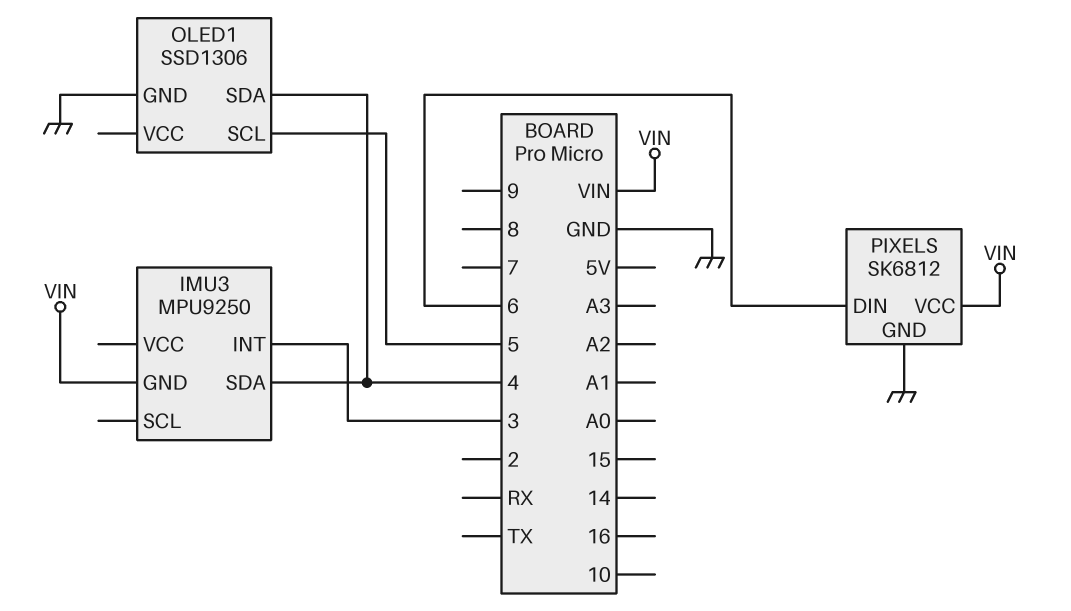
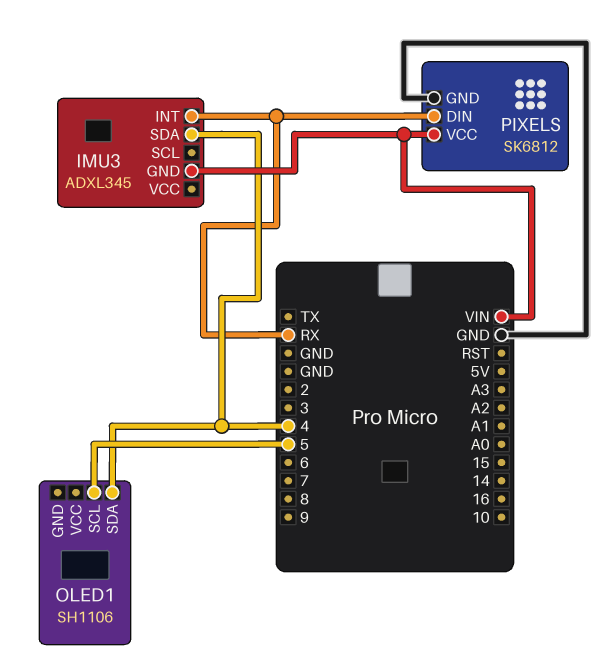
IMU3: MPU9250 -> ADXL345
IMU3 pin INT: 3 -> RX
OLED1: SSD1306 -> SH1106
OLED1 pin GND: GND -> none
PIXELS pin DIN: 6 -> RX

